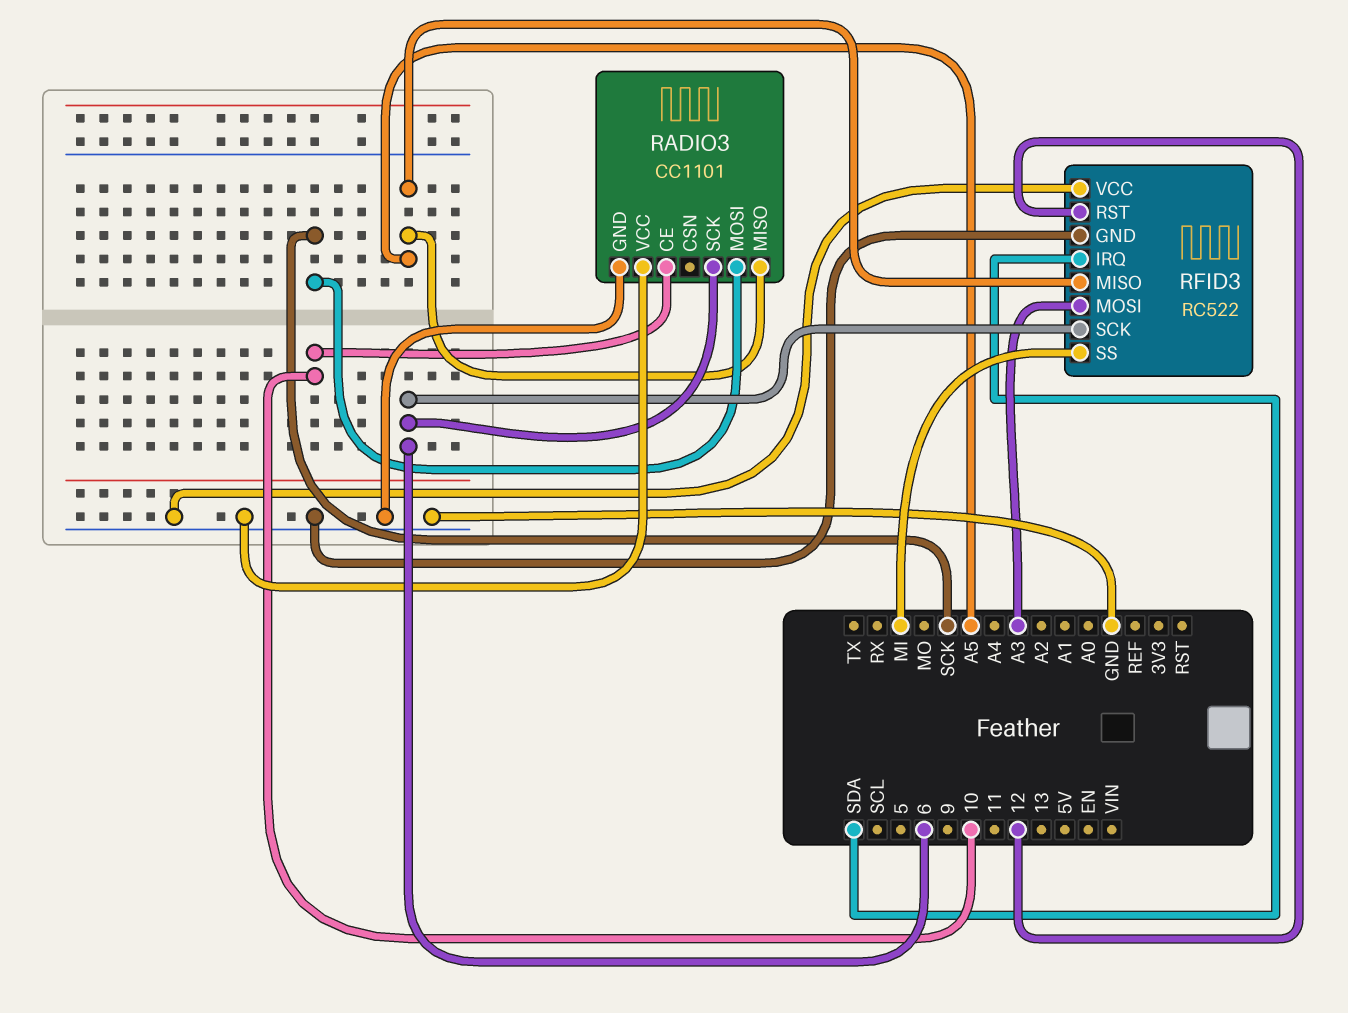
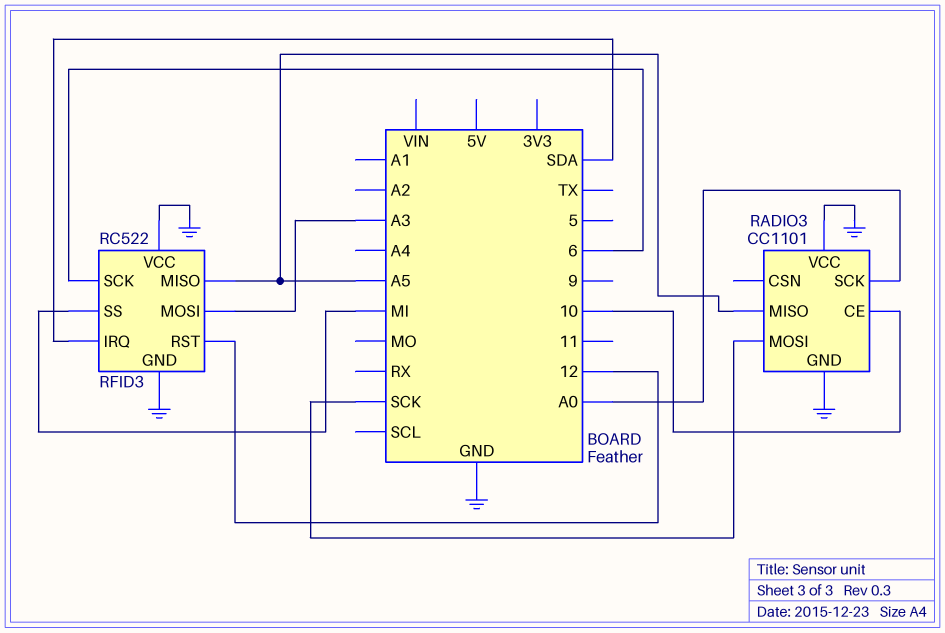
RADIO3 pin SCK: 6 -> A0

